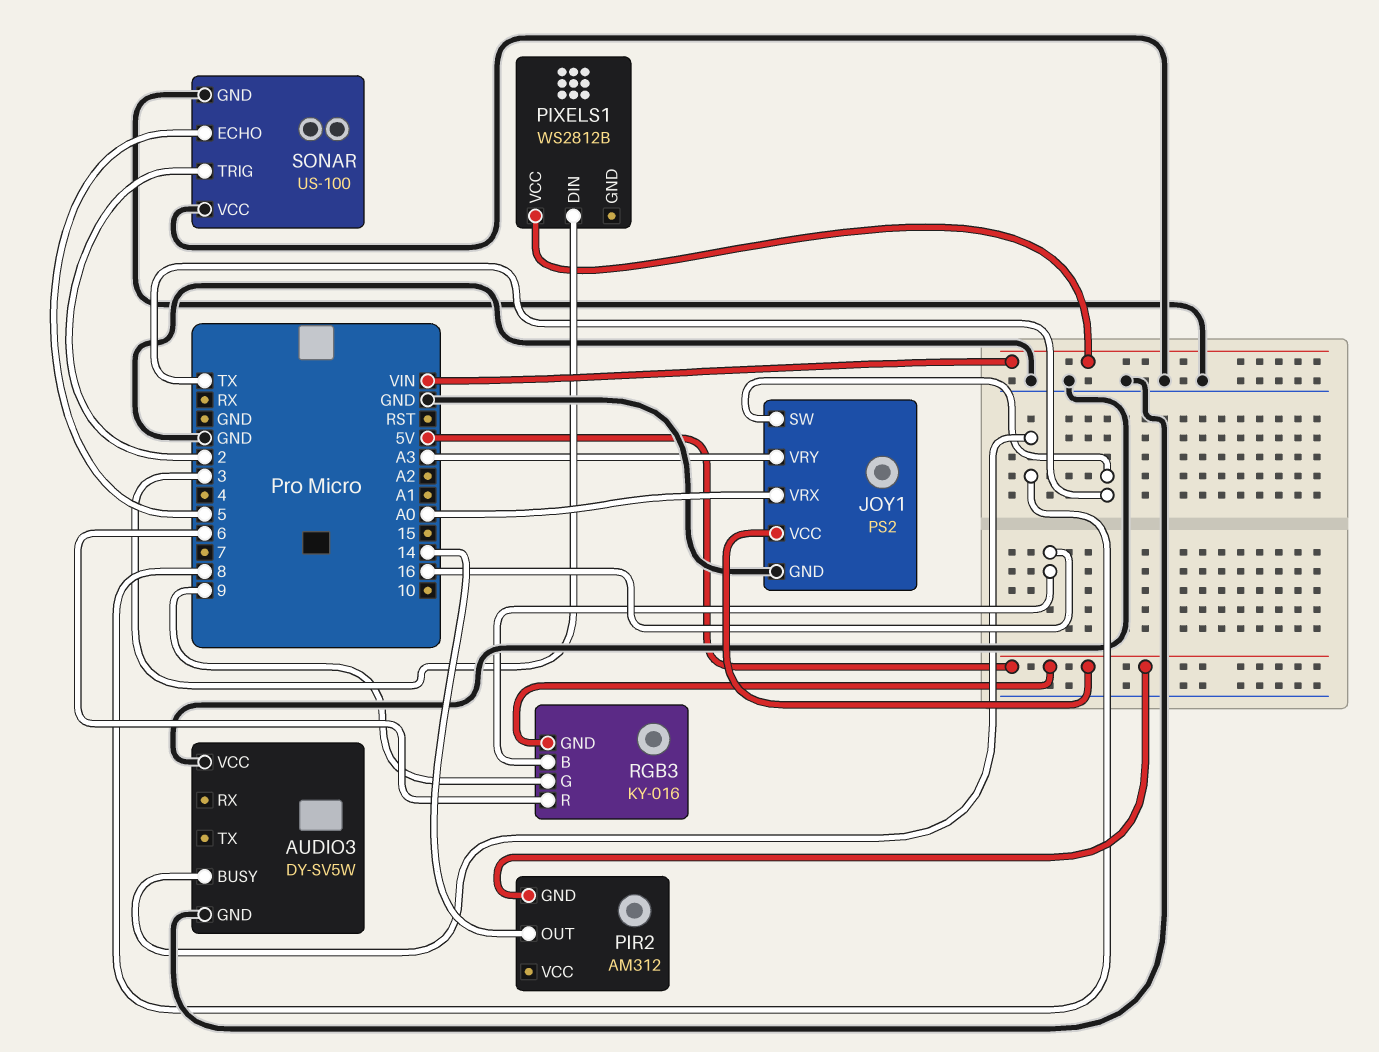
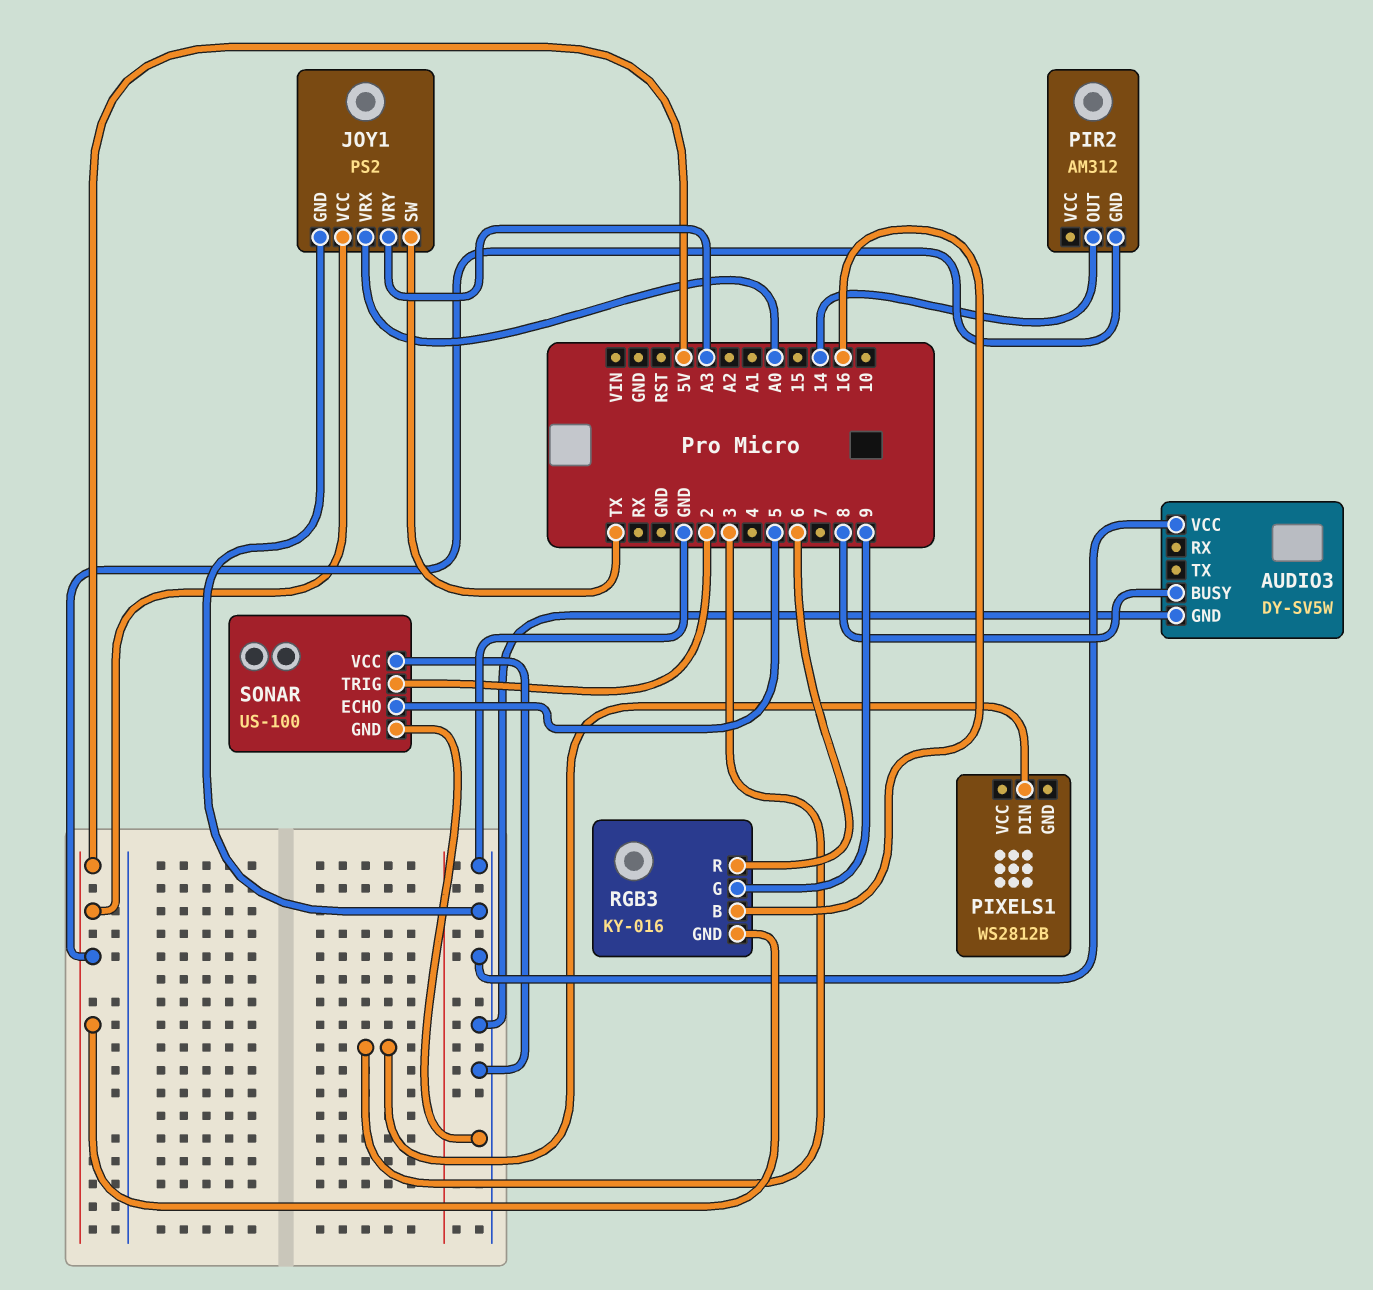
PIXELS1 pin VCC: VIN -> none

